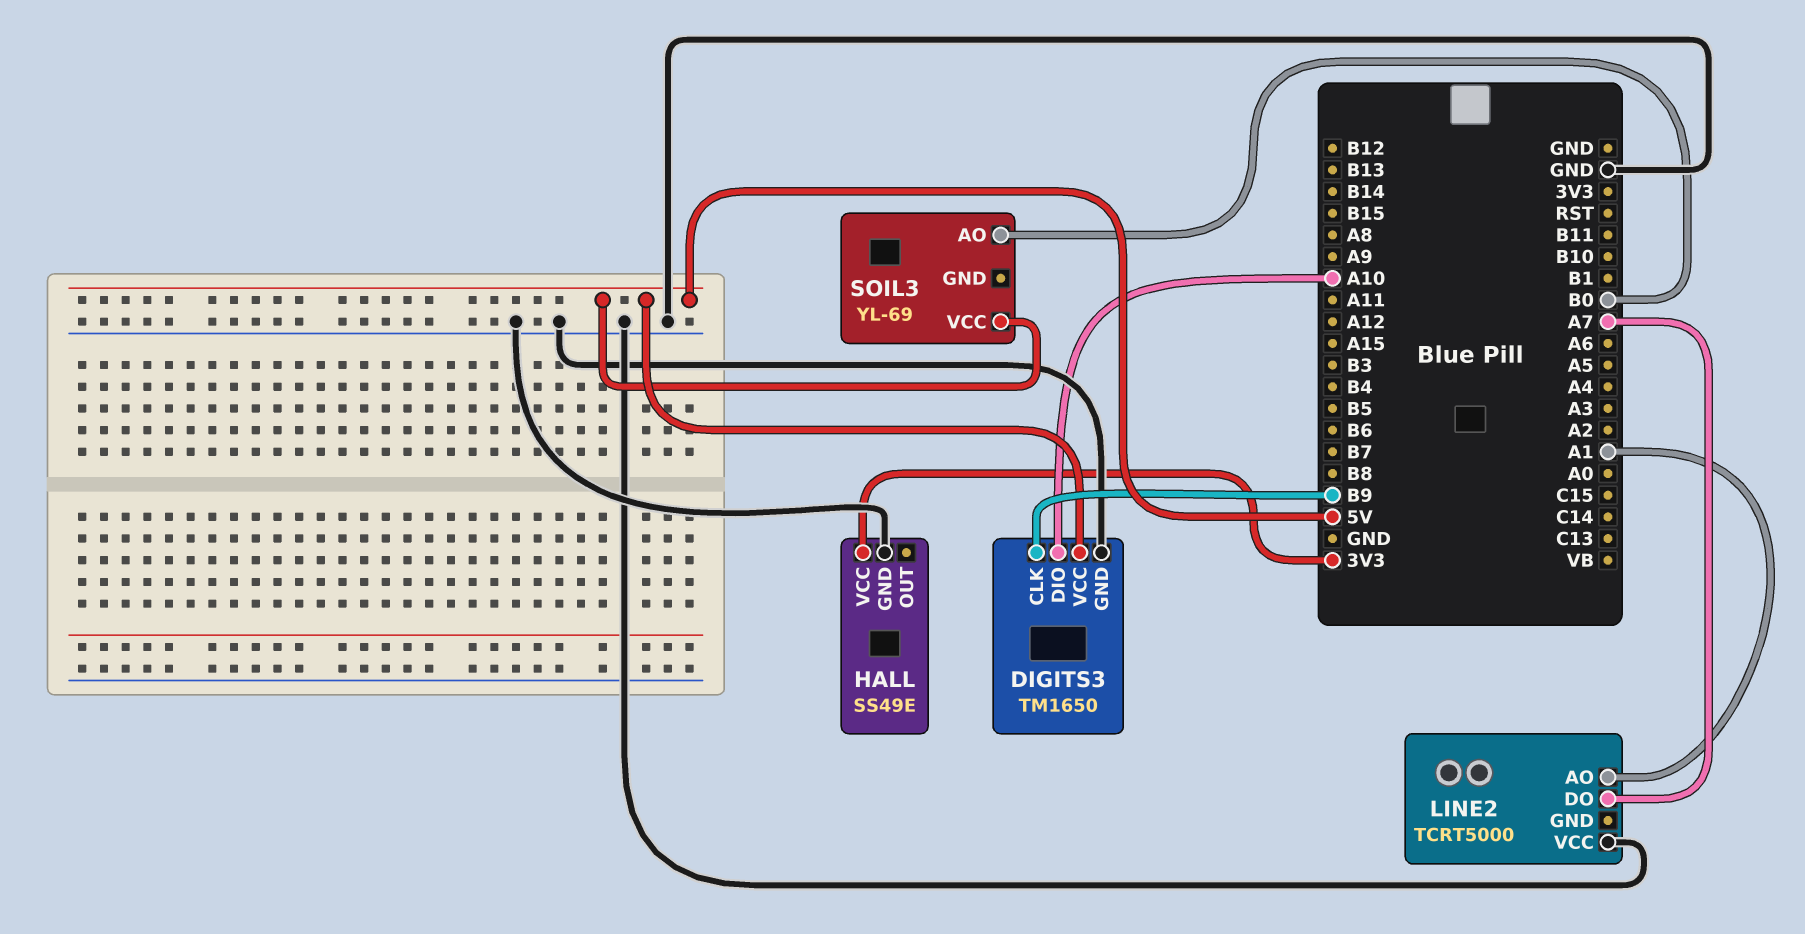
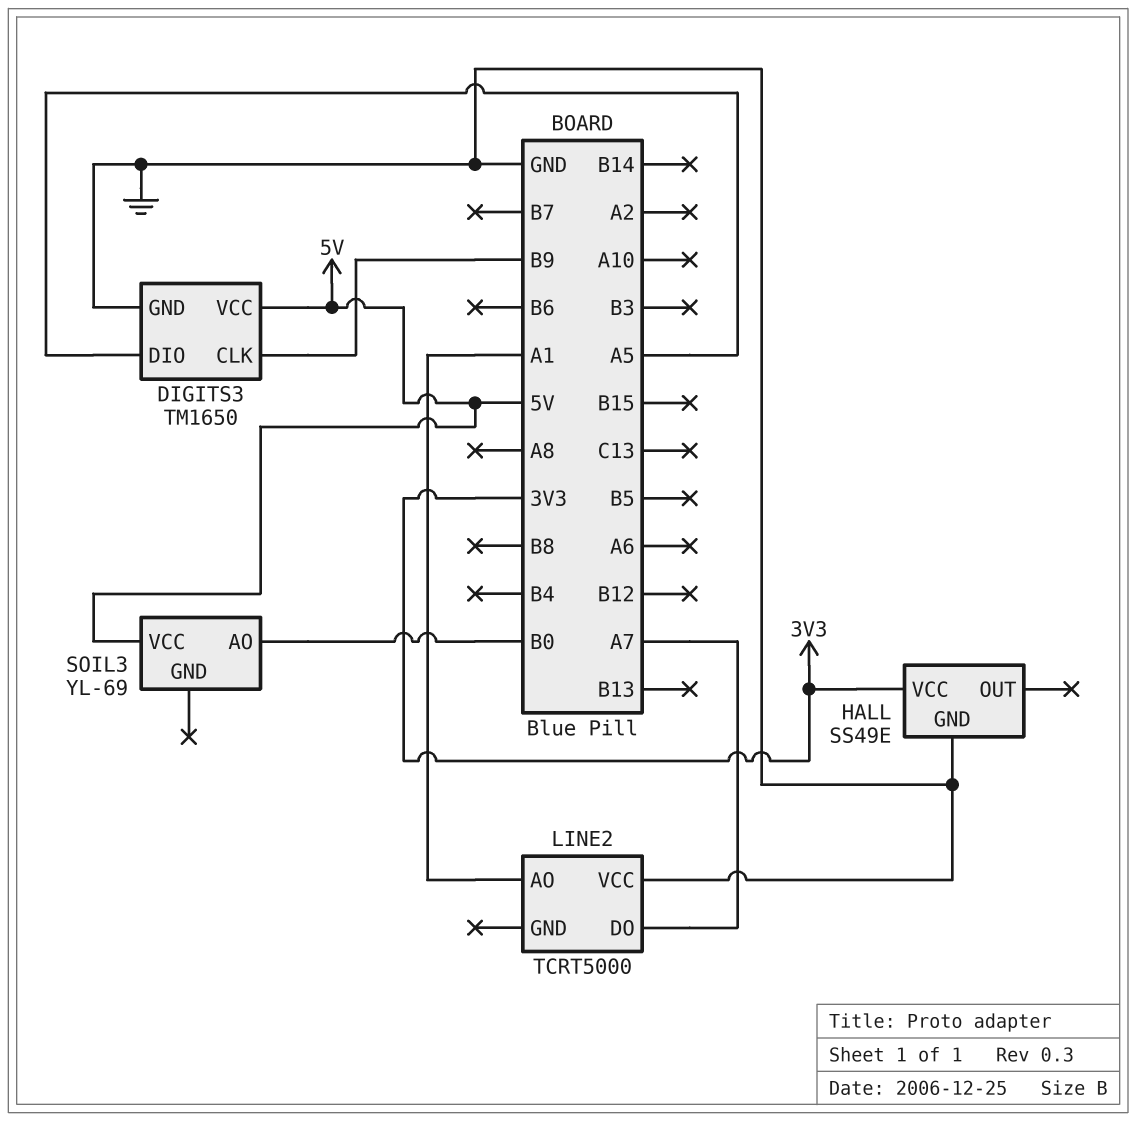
DIGITS3 pin DIO: A10 -> A5

